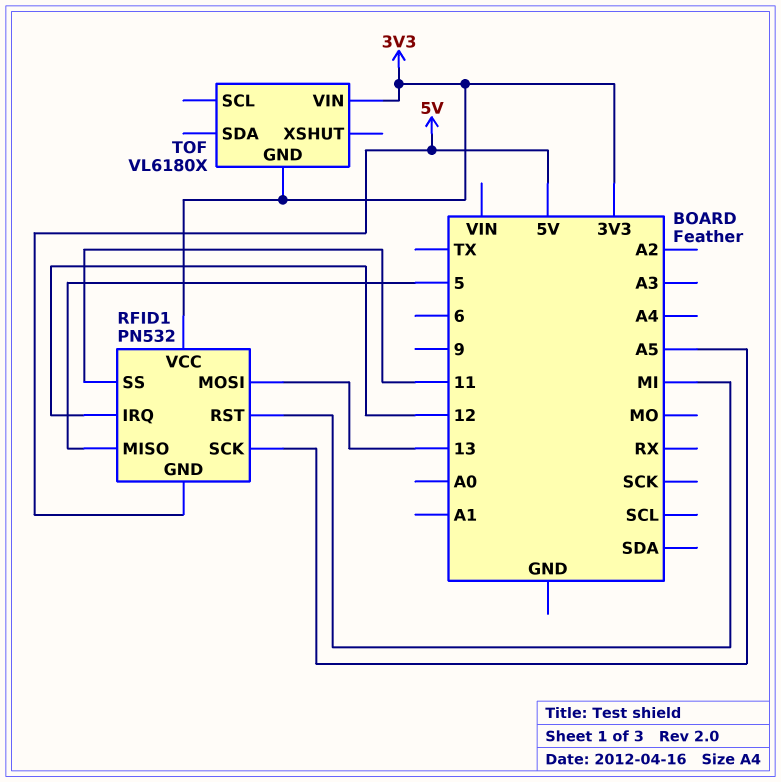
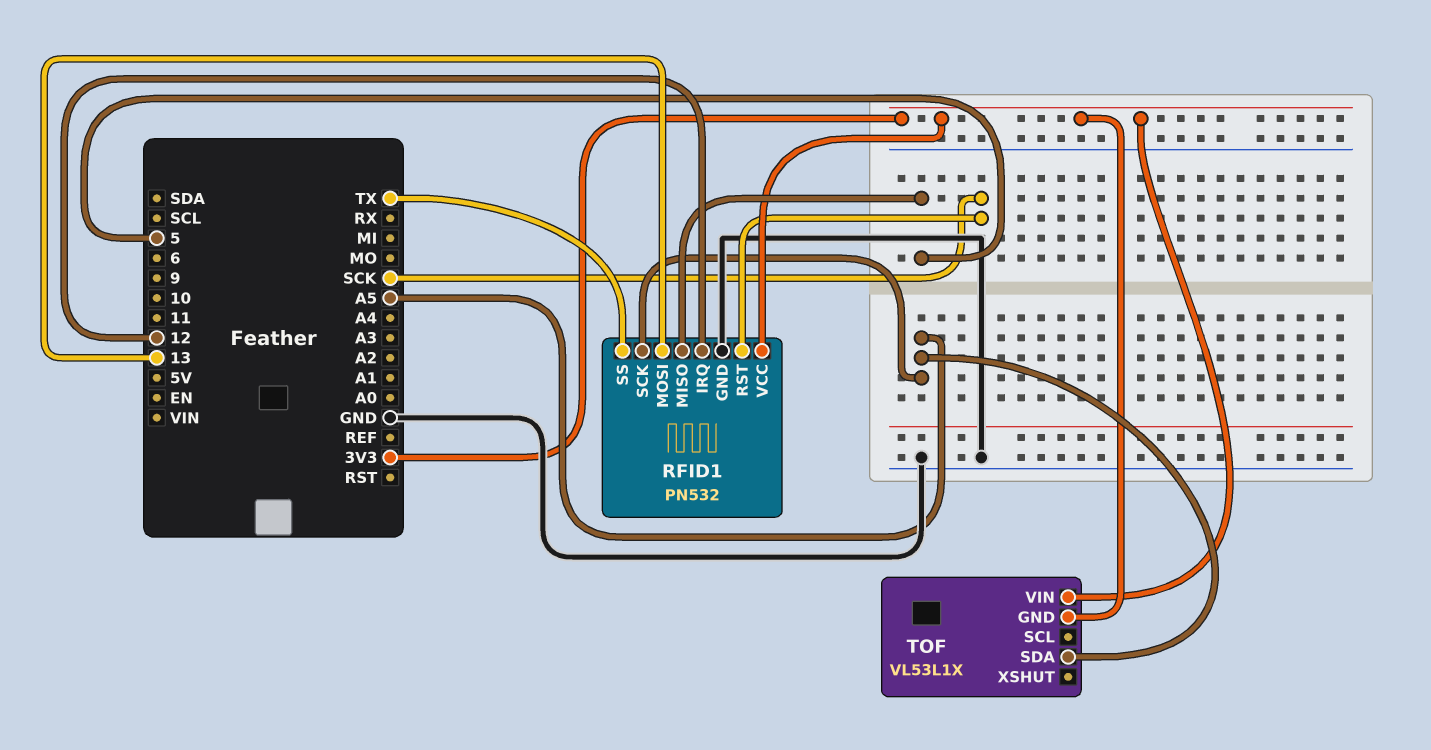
RFID1 pin GND: 5V -> GND
RFID1 pin RST: MI -> SCK
RFID1 pin SS: 11 -> TX
TOF: VL6180X -> VL53L1X
TOF pin SDA: none -> A5

